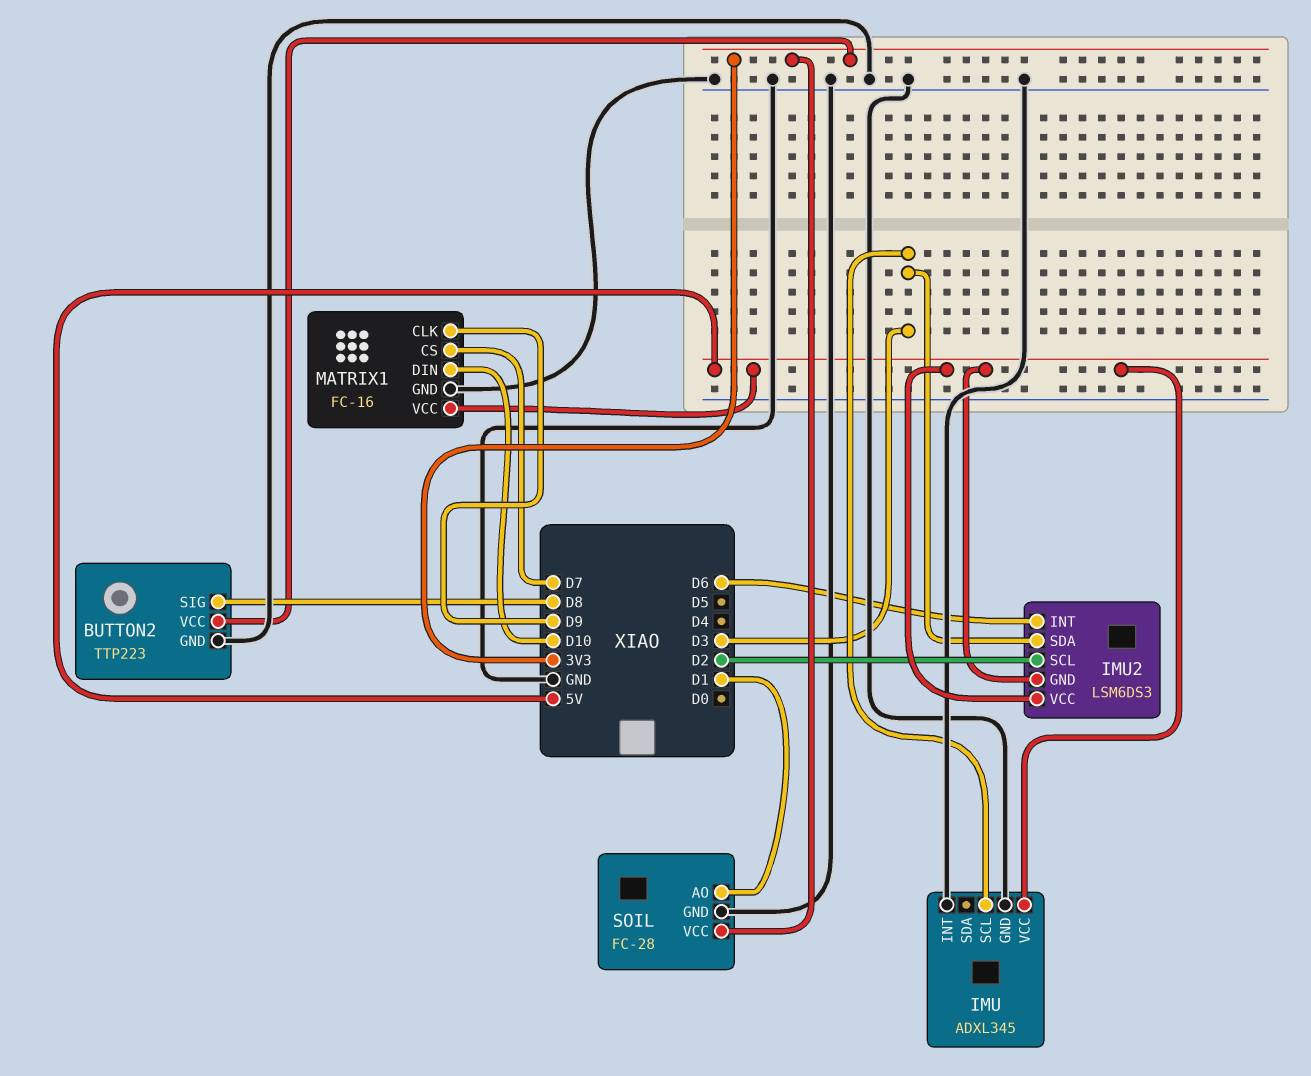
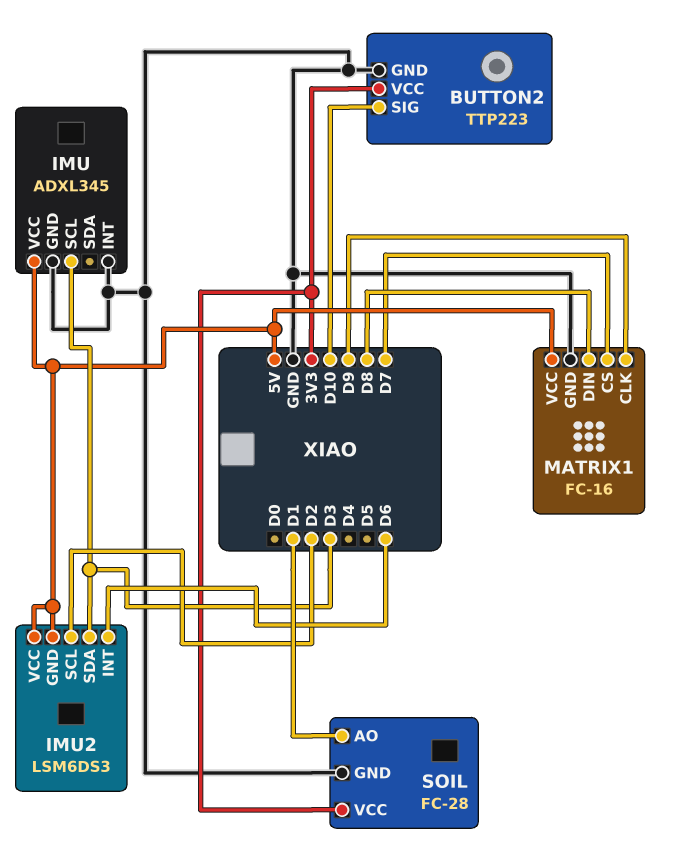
BUTTON2 pin SIG: D8 -> D10
MATRIX1 pin DIN: D10 -> D8

